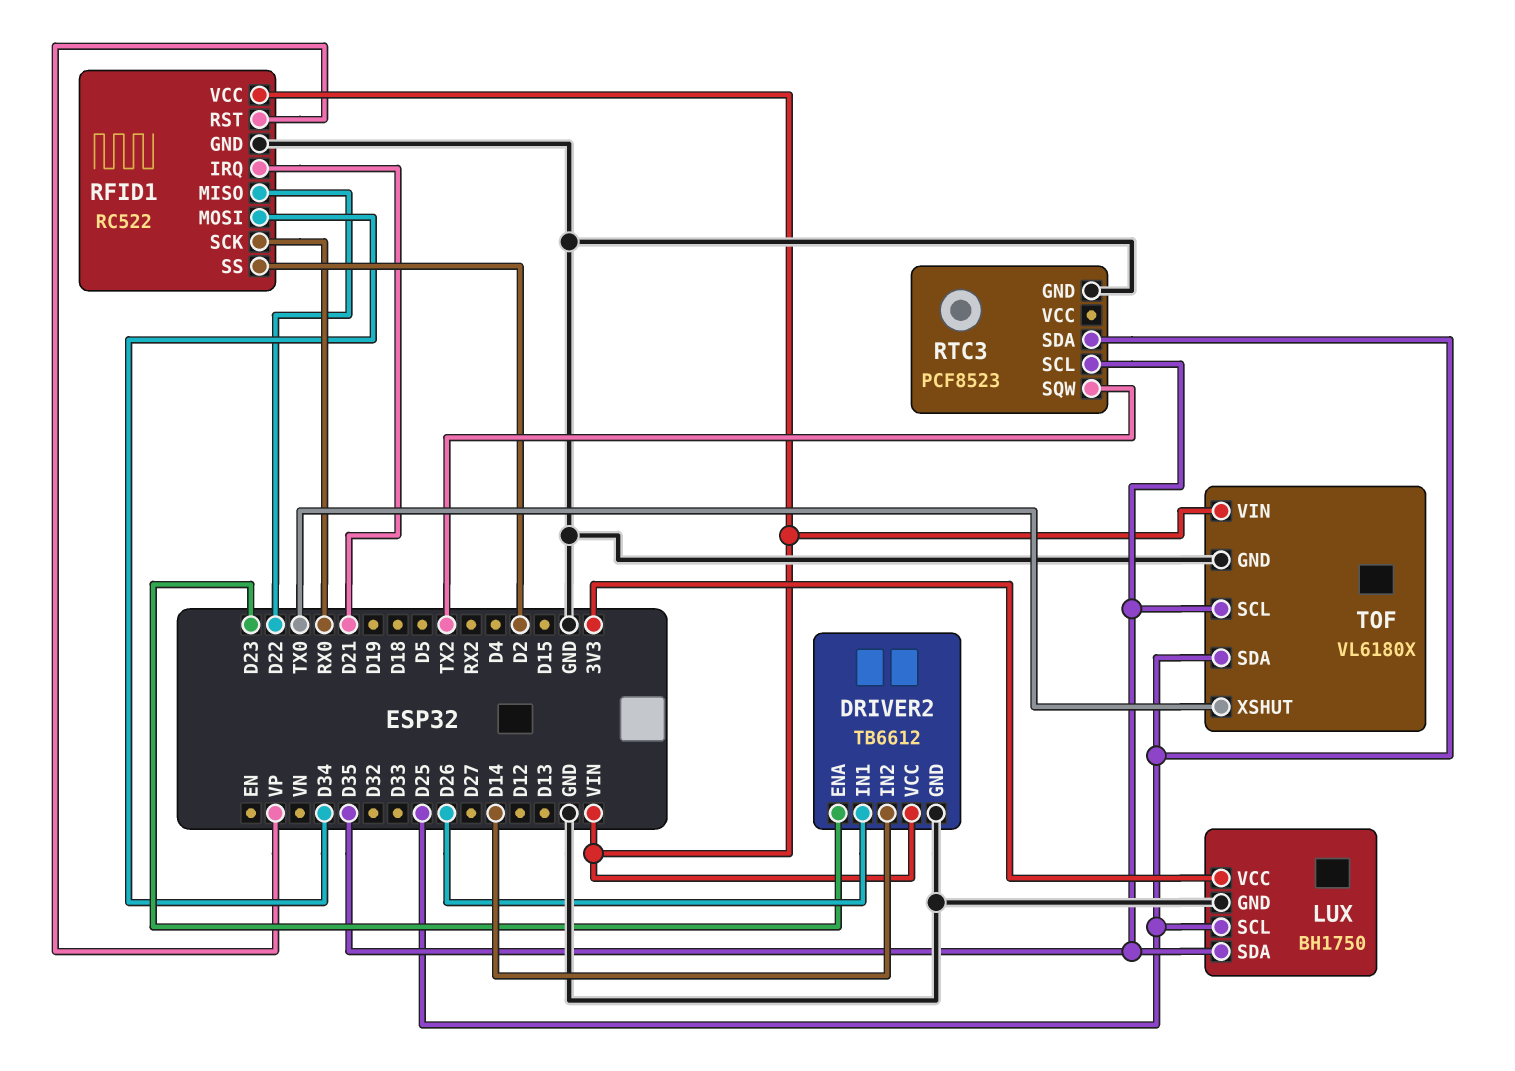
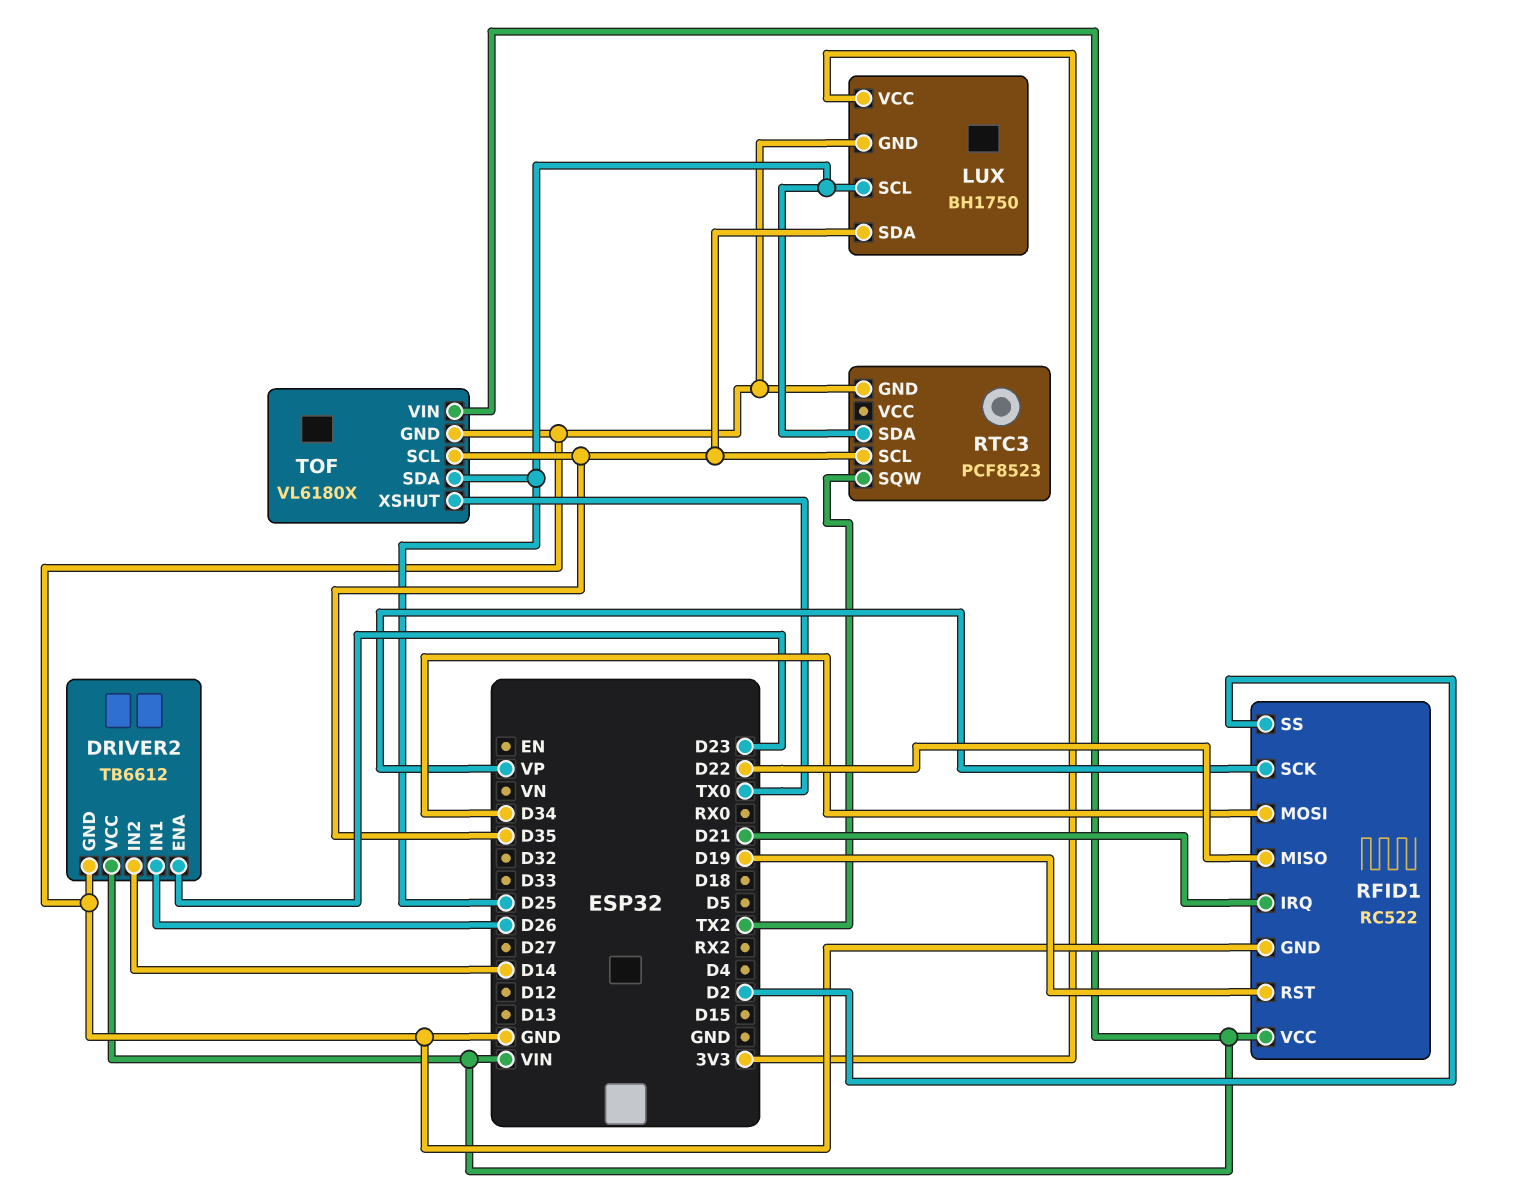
RFID1 pin RST: VP -> D19
RFID1 pin SCK: RX0 -> VP

